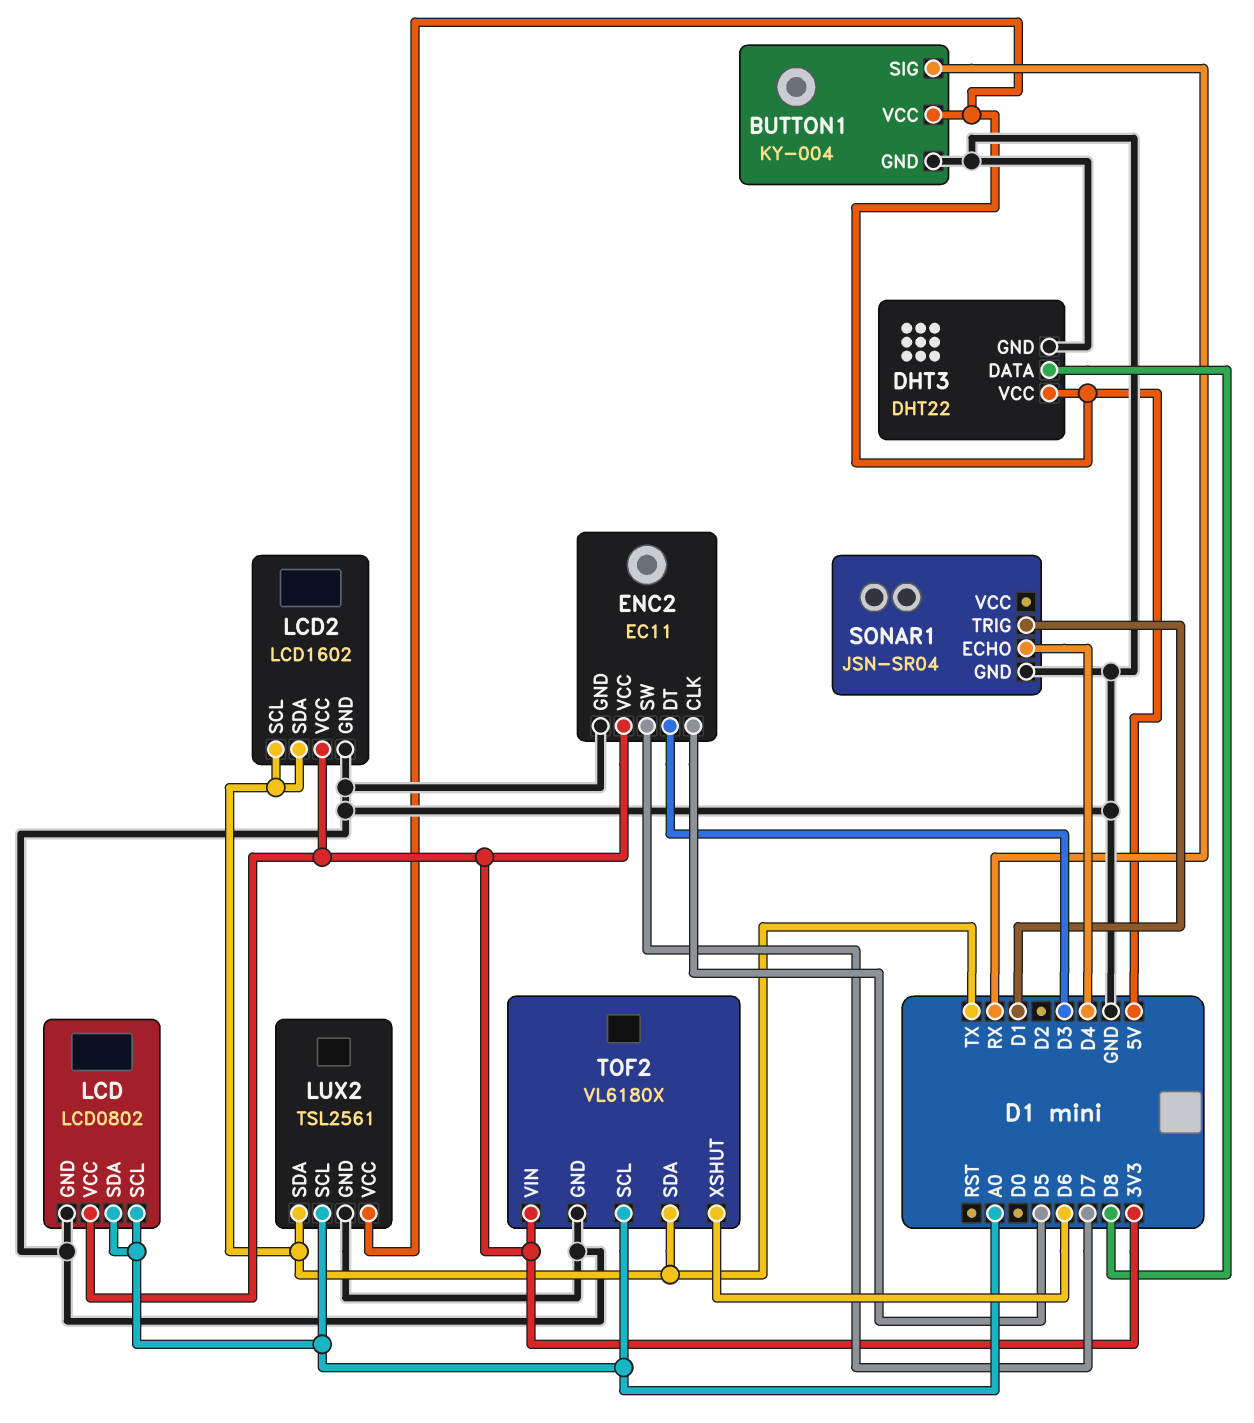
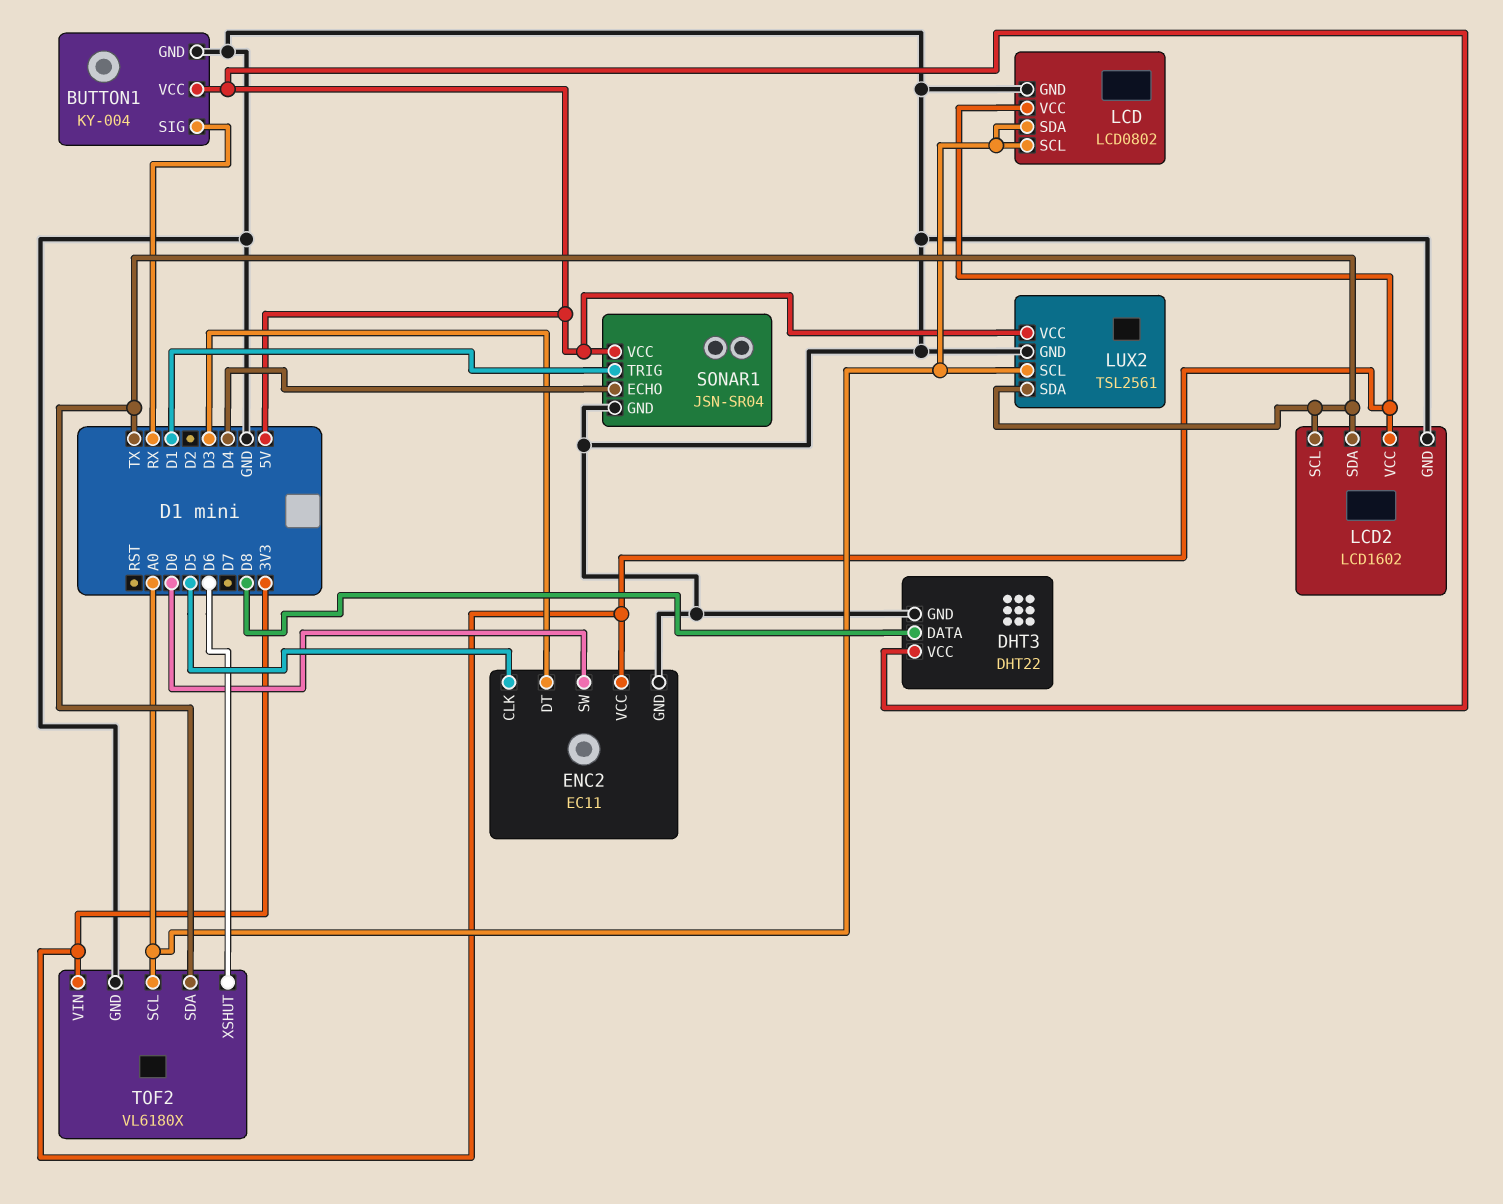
ENC2 pin SW: D7 -> D0
SONAR1 pin VCC: none -> 5V

